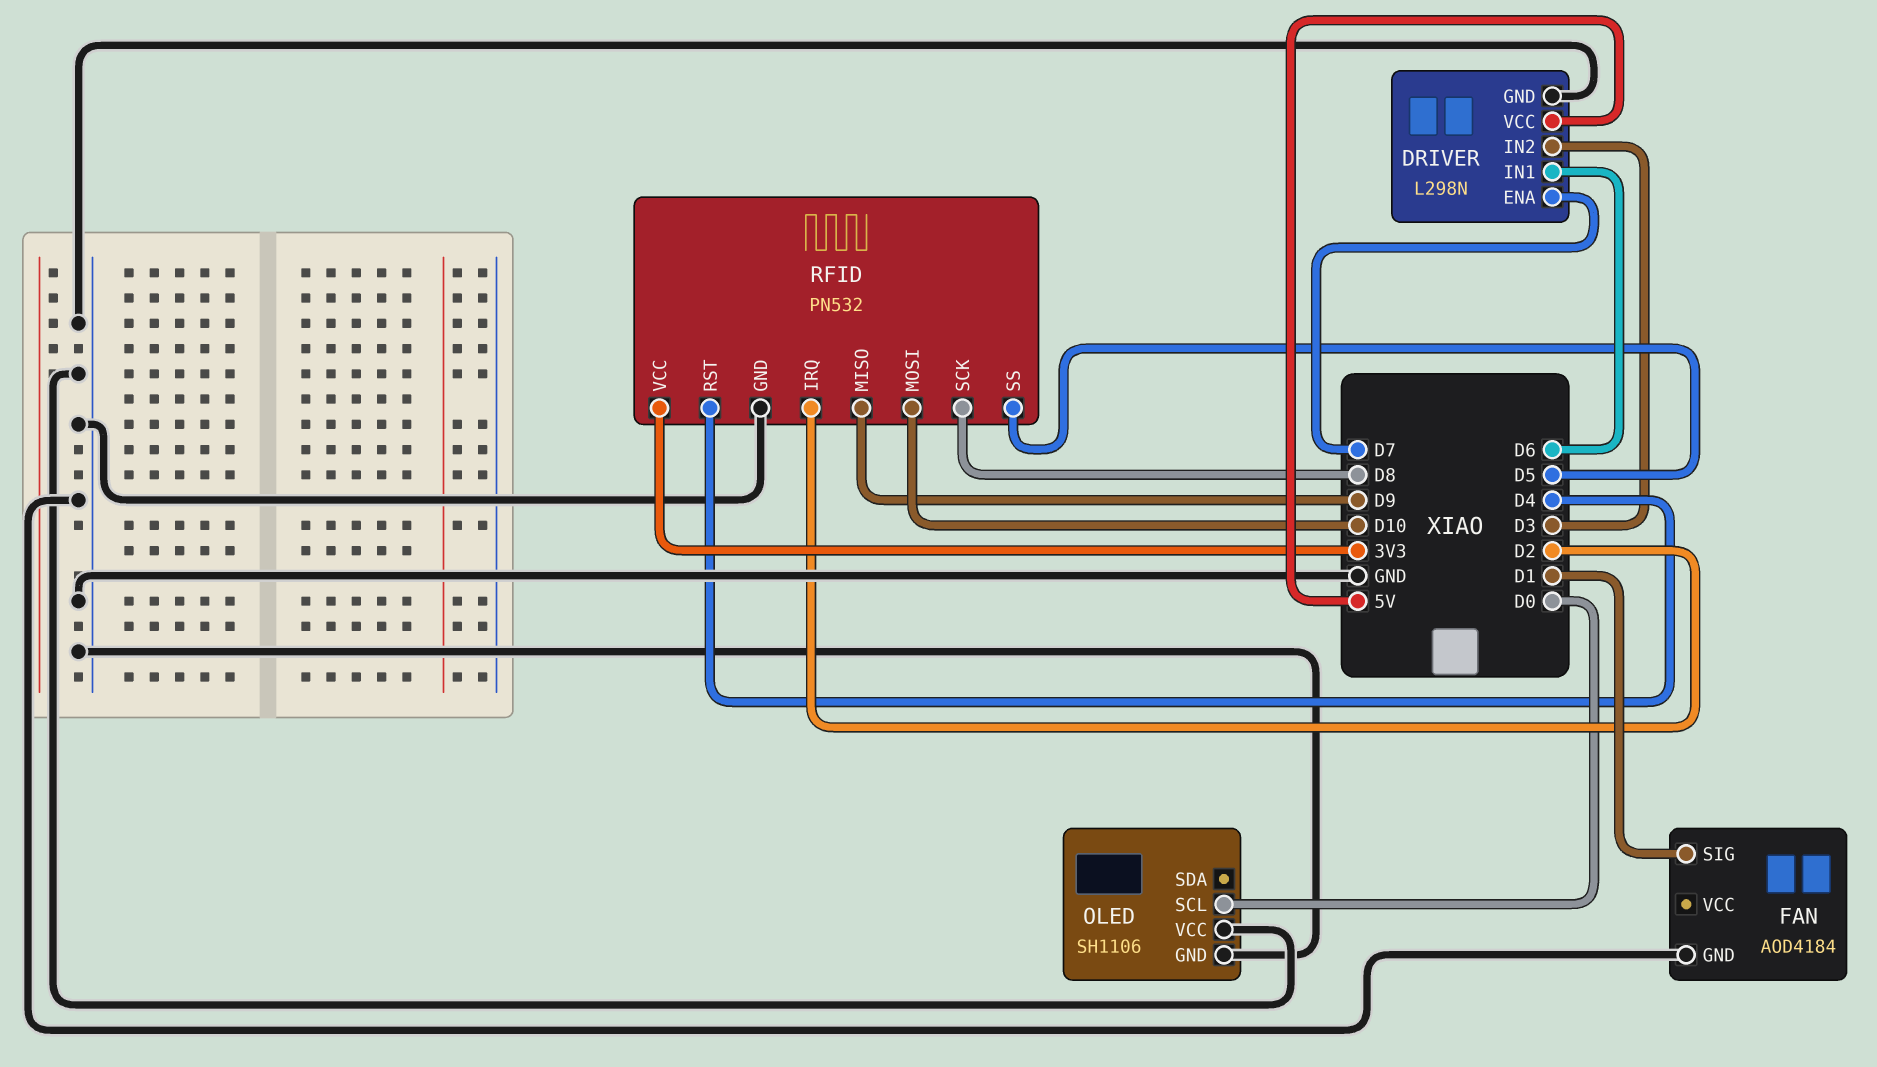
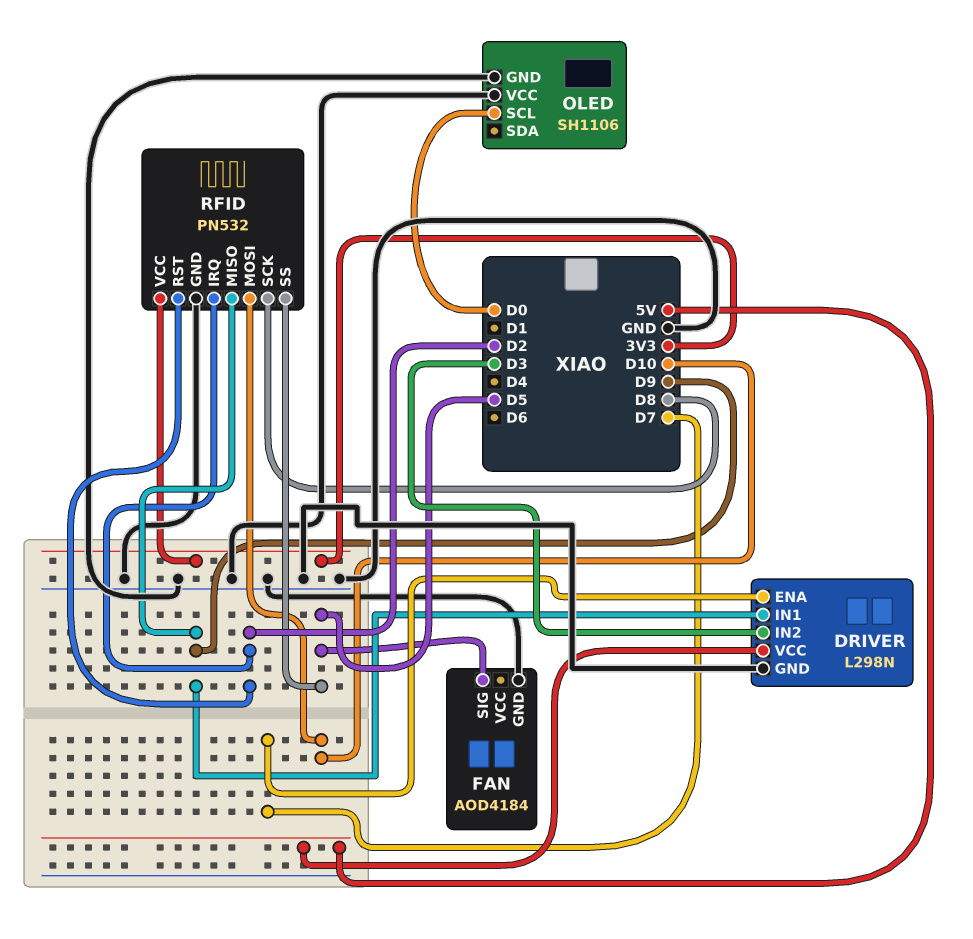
DRIVER pin IN1: D6 -> D9
FAN pin SIG: D1 -> D5
RFID pin RST: D4 -> D2

